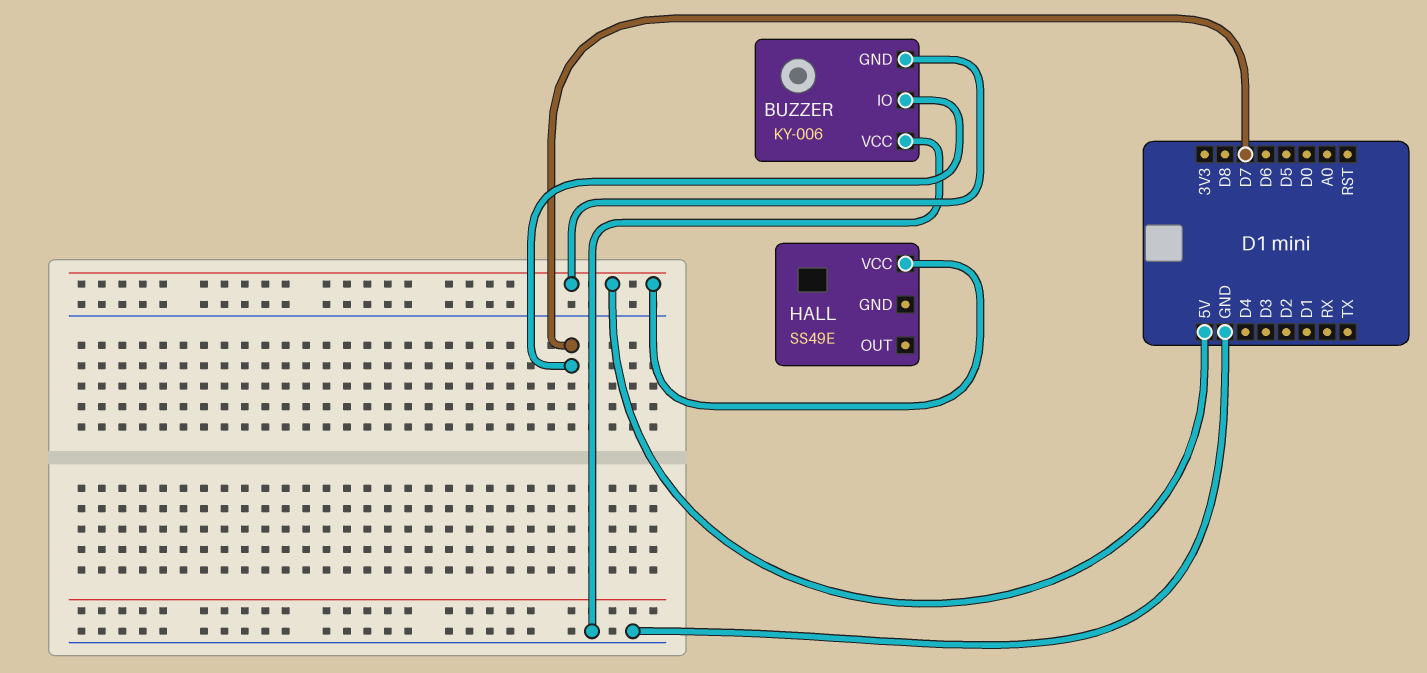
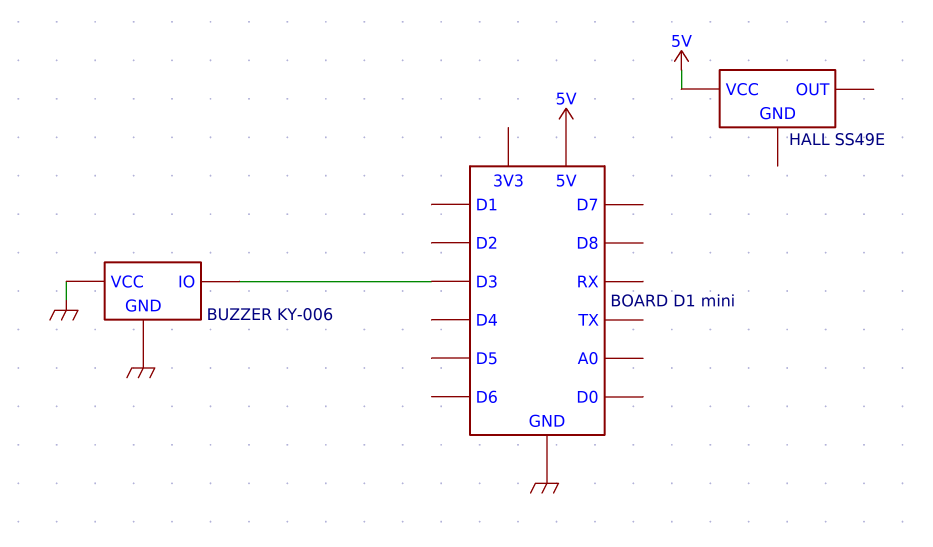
BUZZER pin GND: 5V -> GND
BUZZER pin IO: D7 -> D3

